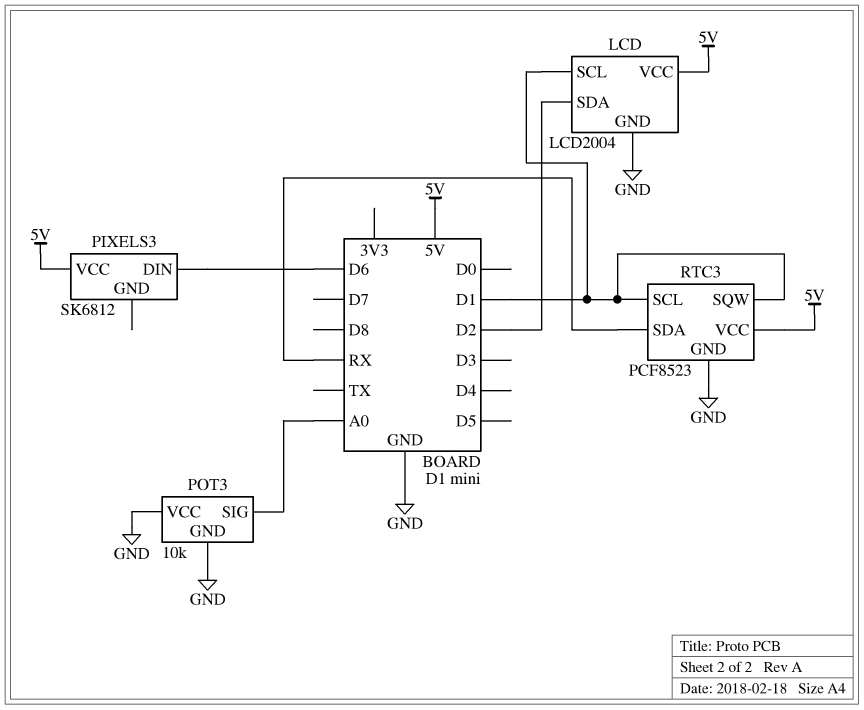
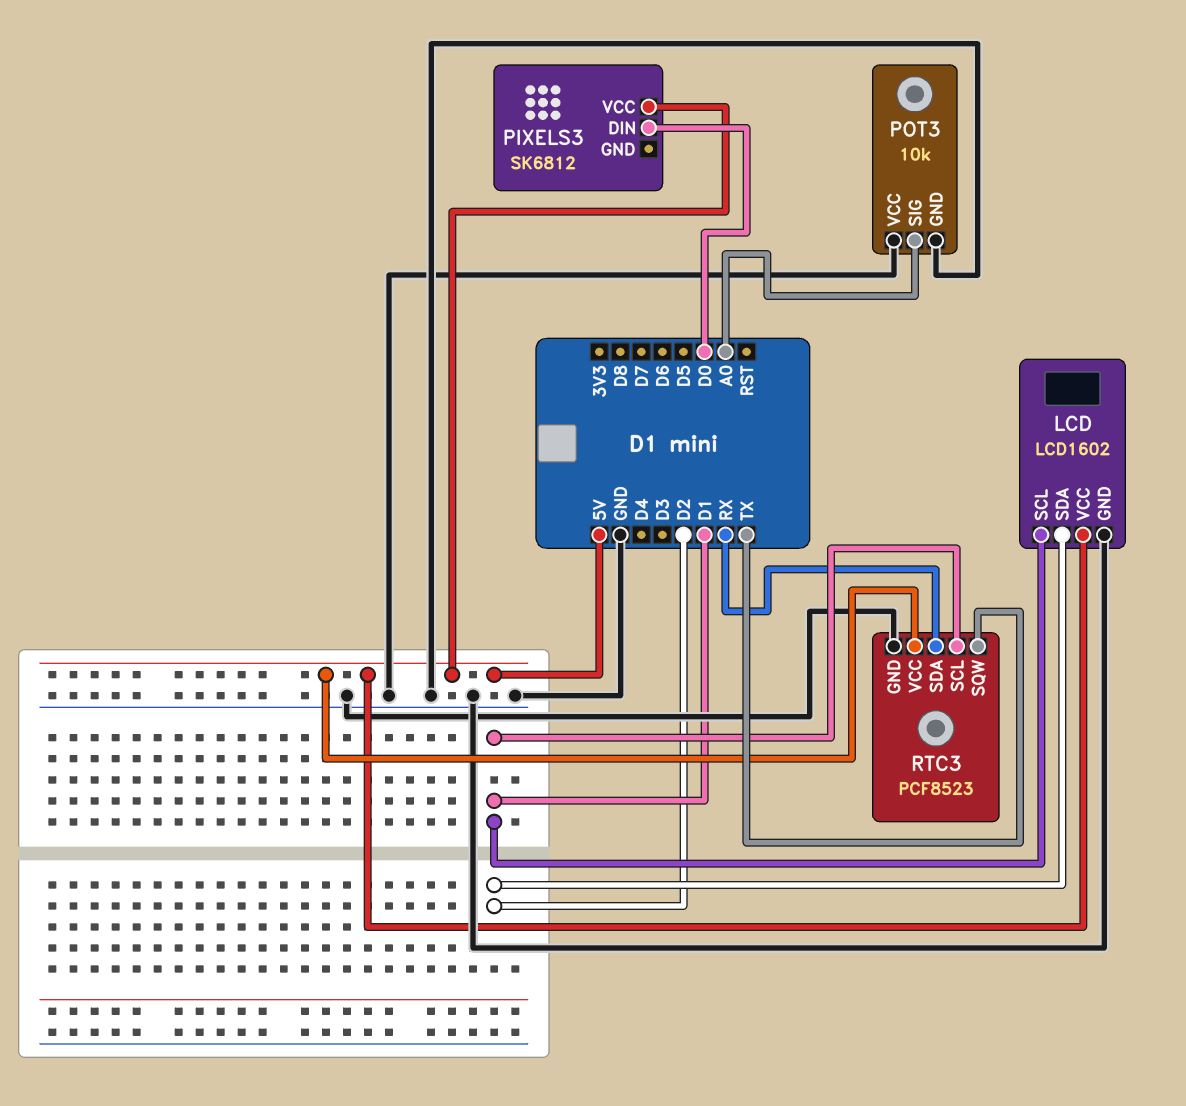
LCD: LCD2004 -> LCD1602
PIXELS3 pin DIN: D6 -> D0
RTC3 pin SQW: D1 -> TX

